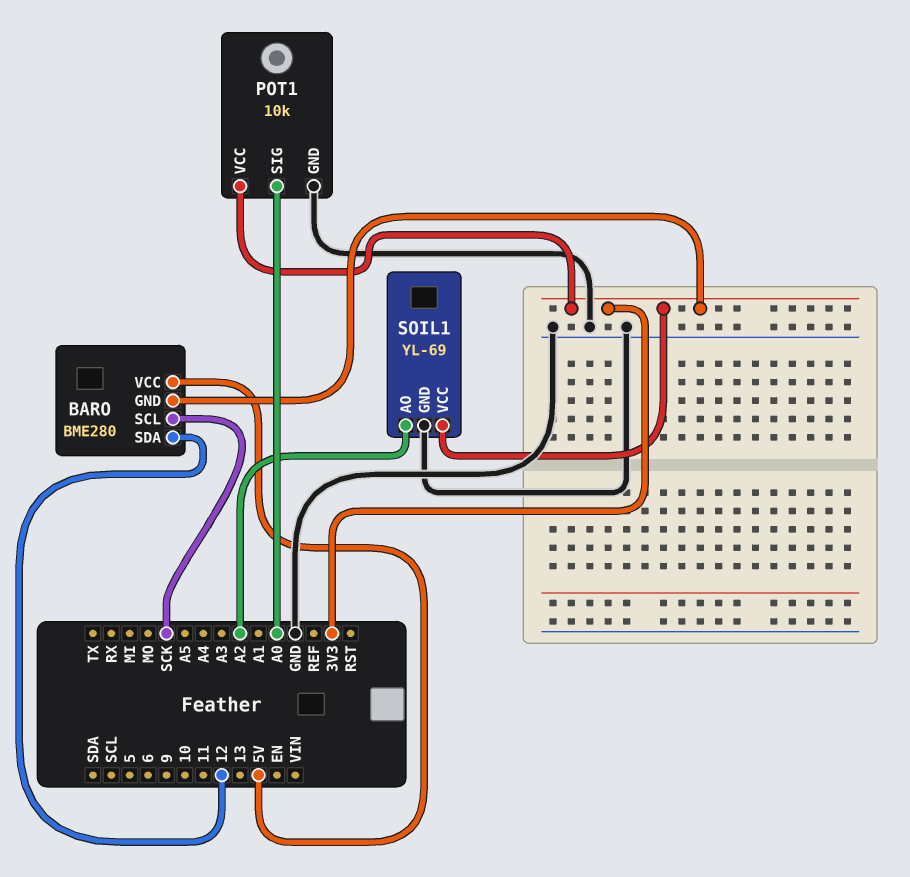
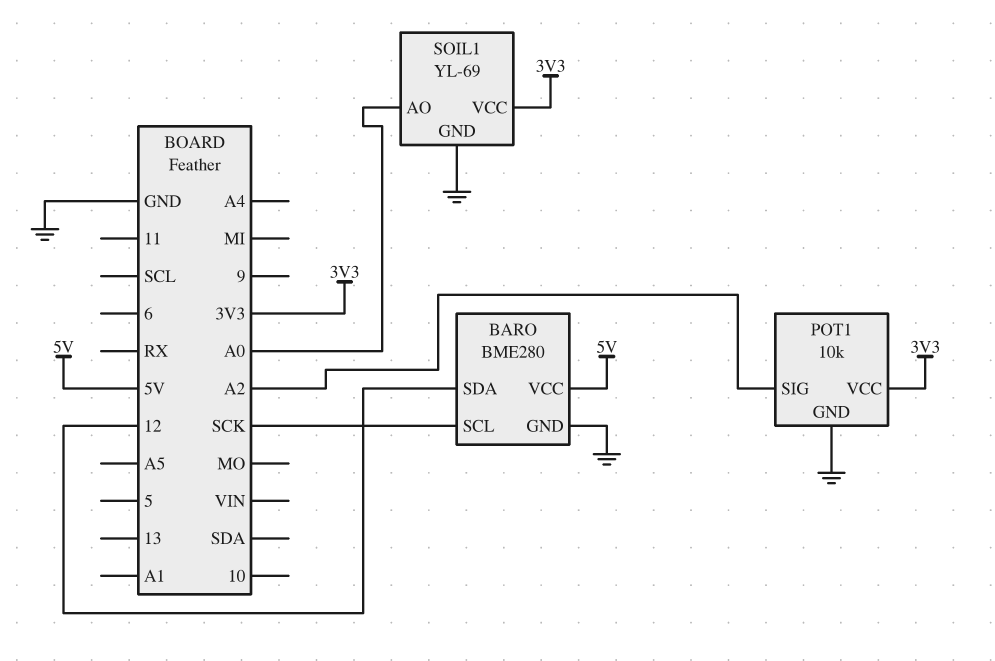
BARO pin GND: 3V3 -> GND
POT1 pin SIG: A0 -> A2
SOIL1 pin AO: A2 -> A0

